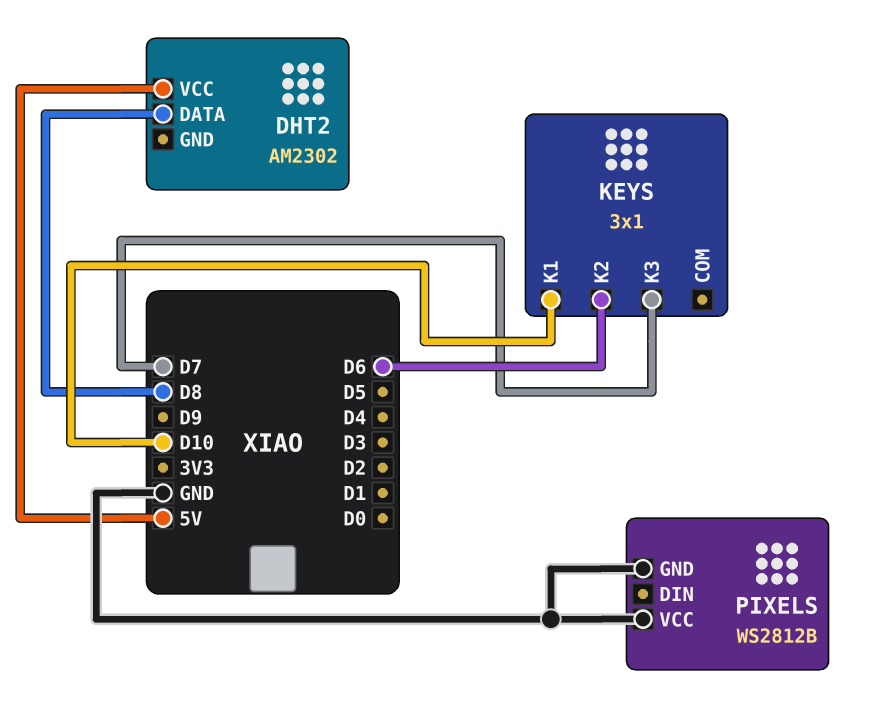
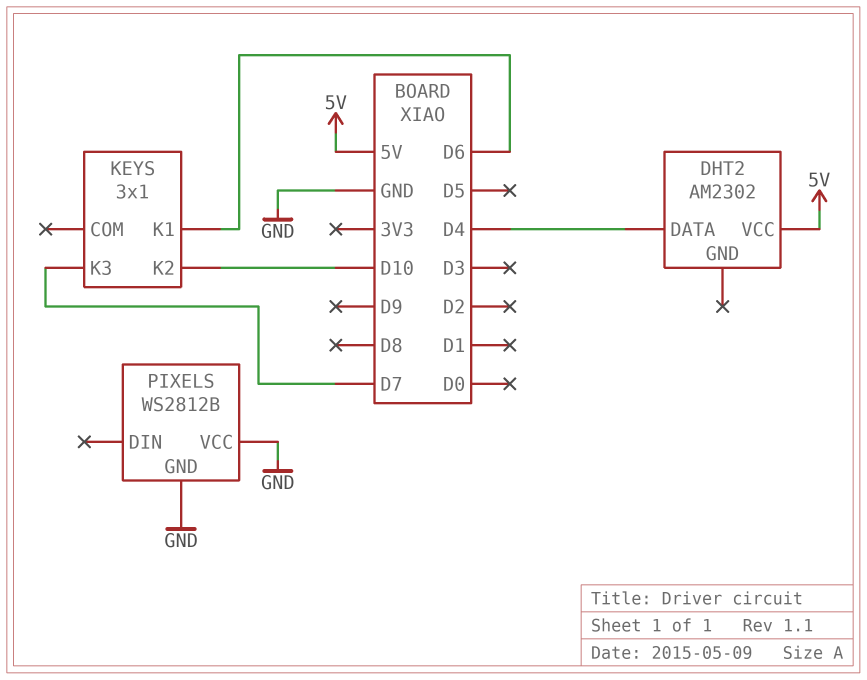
DHT2 pin DATA: D8 -> D4
KEYS pin K1: D10 -> D6
KEYS pin K2: D6 -> D10

